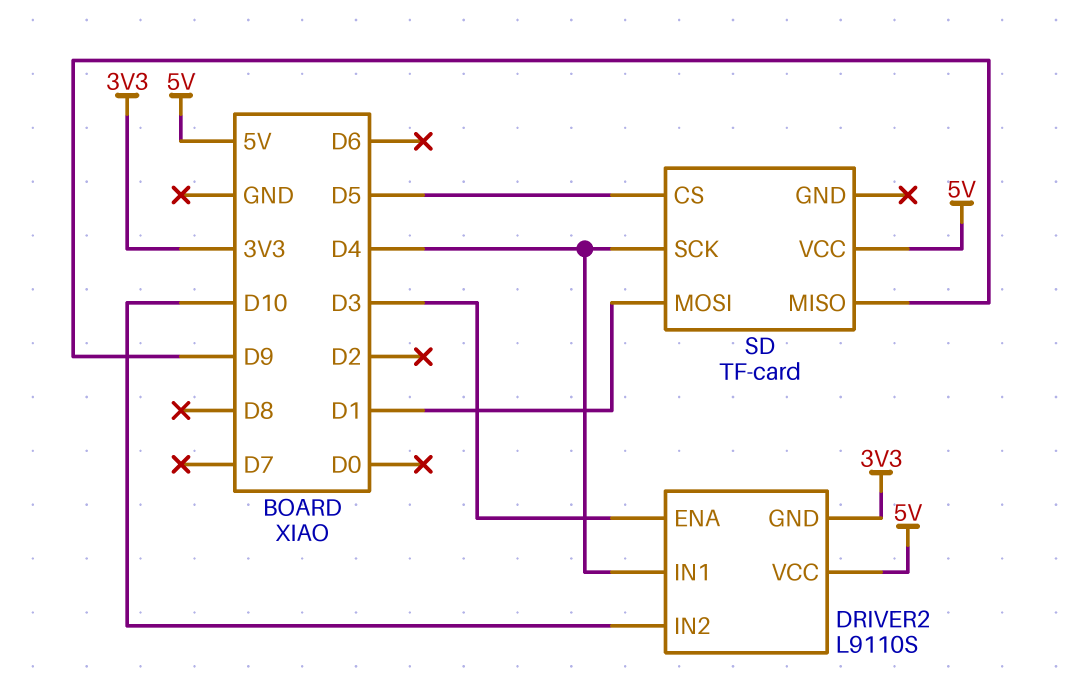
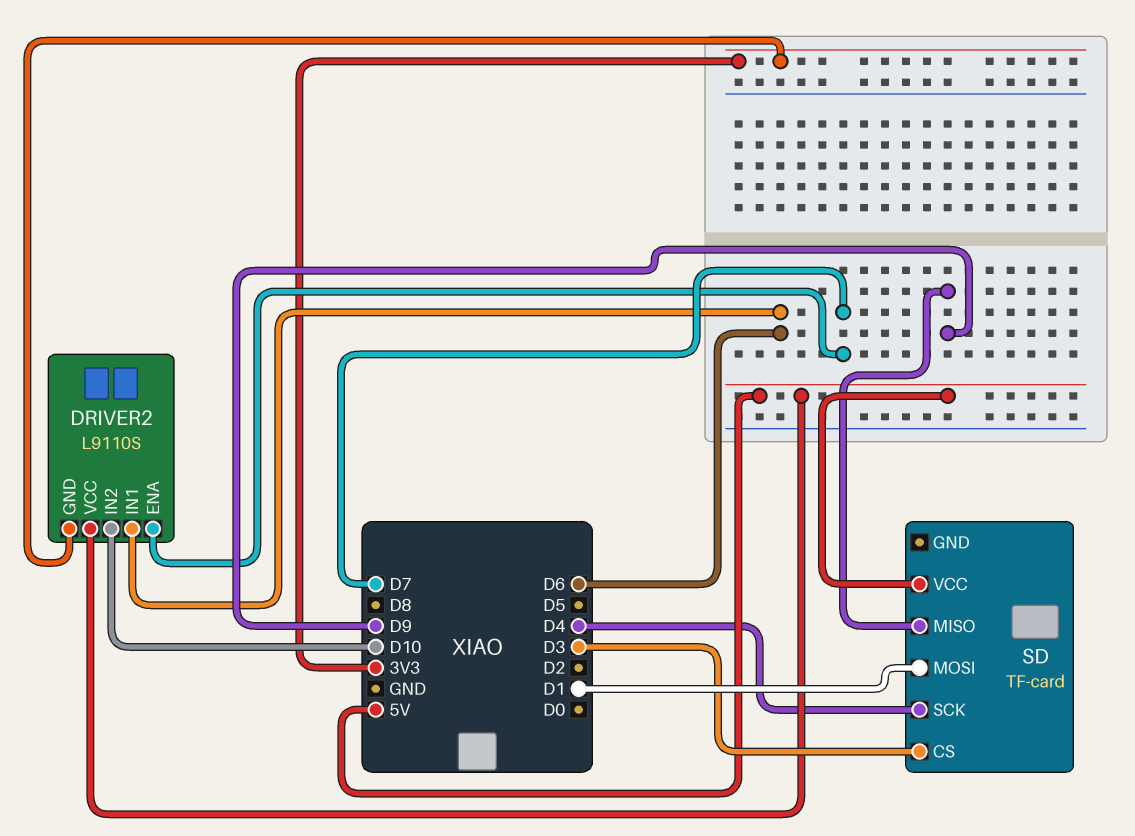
DRIVER2 pin ENA: D3 -> D7
DRIVER2 pin IN1: D4 -> D6
SD pin CS: D5 -> D3

